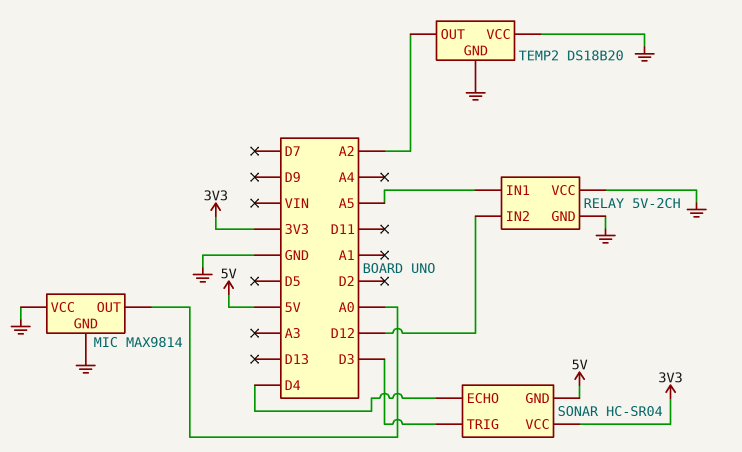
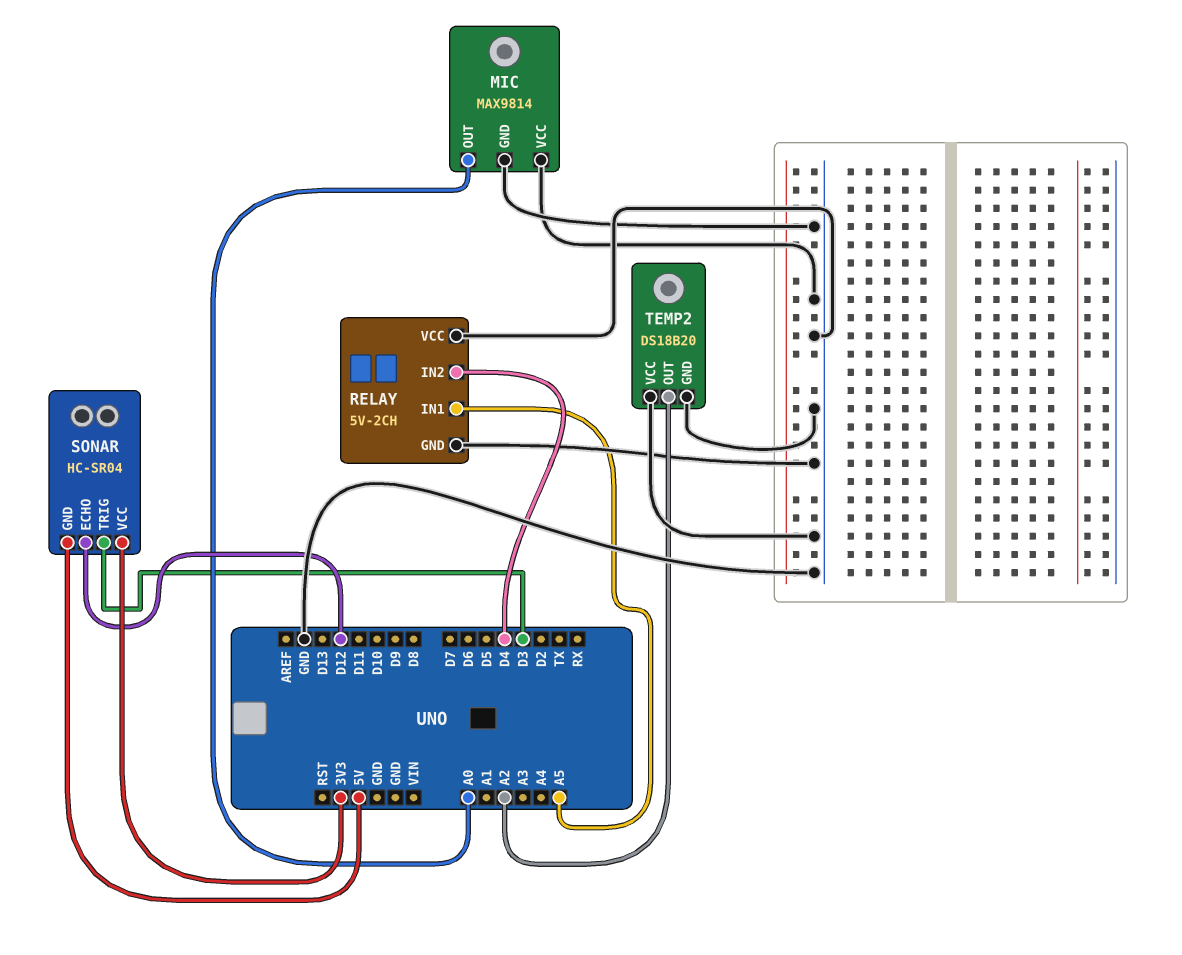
RELAY pin IN2: D12 -> D4
SONAR pin ECHO: D4 -> D12

